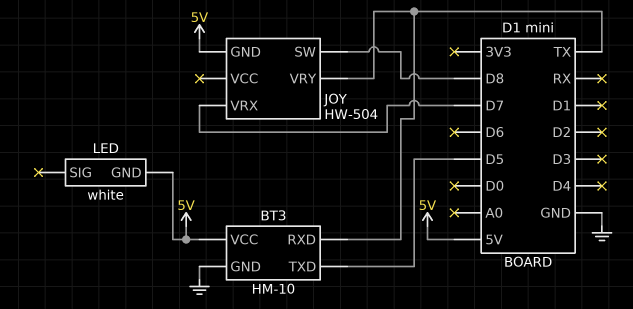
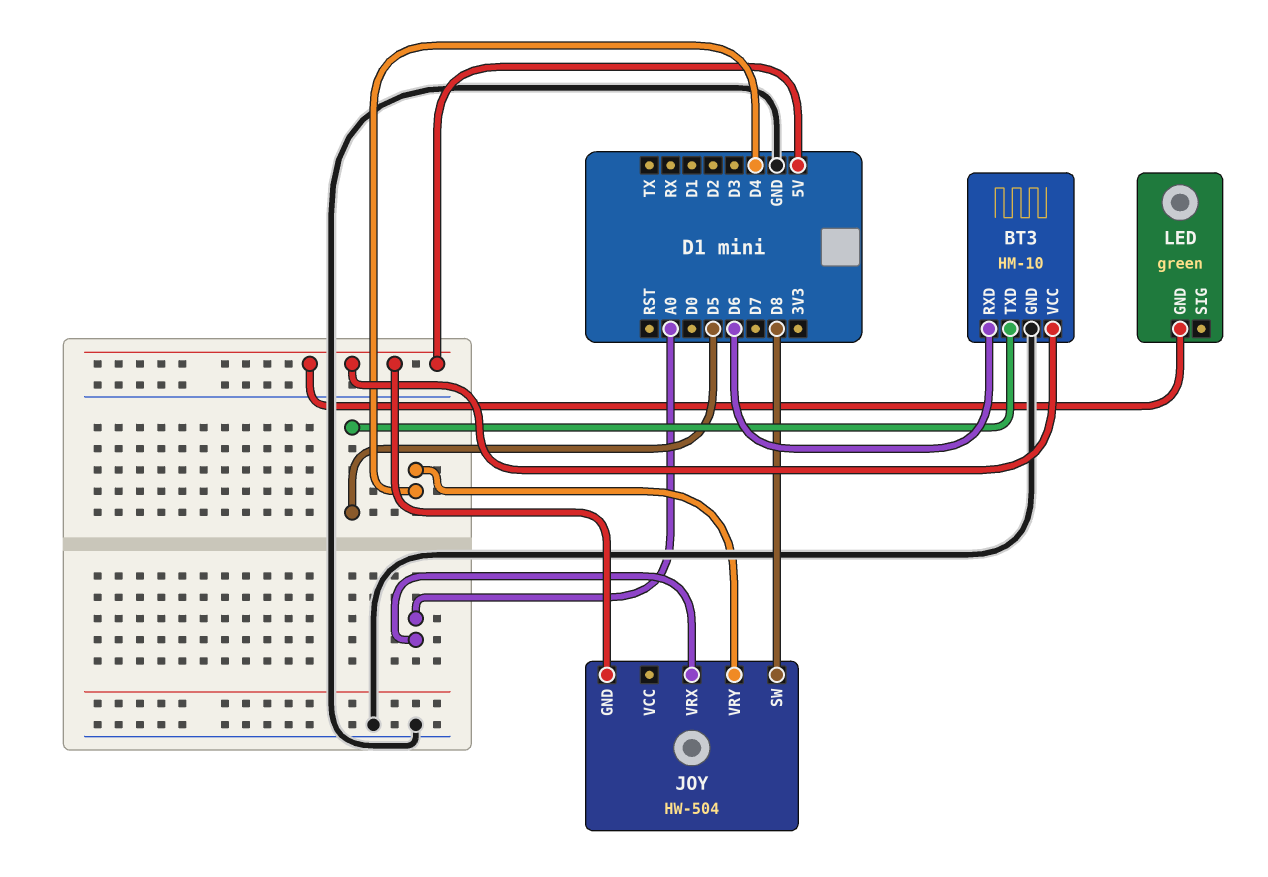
BT3 pin RXD: TX -> D6
JOY pin VRX: D7 -> A0
JOY pin VRY: TX -> D4
LED: white -> green

